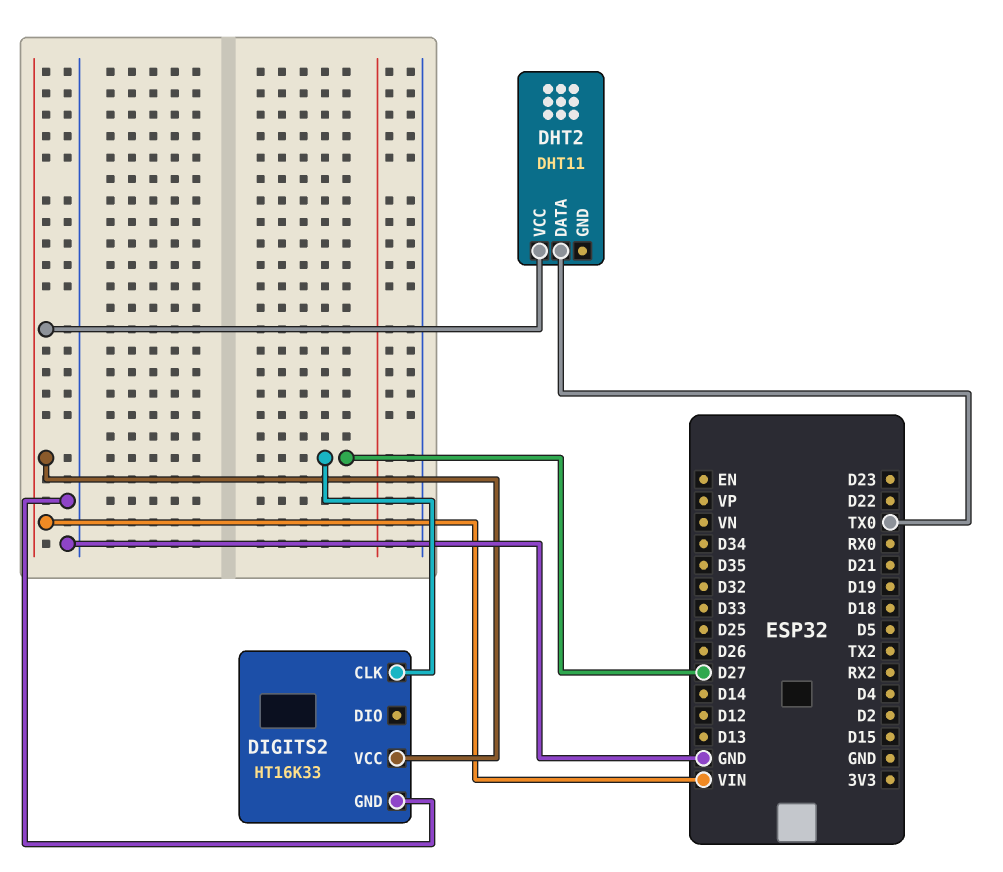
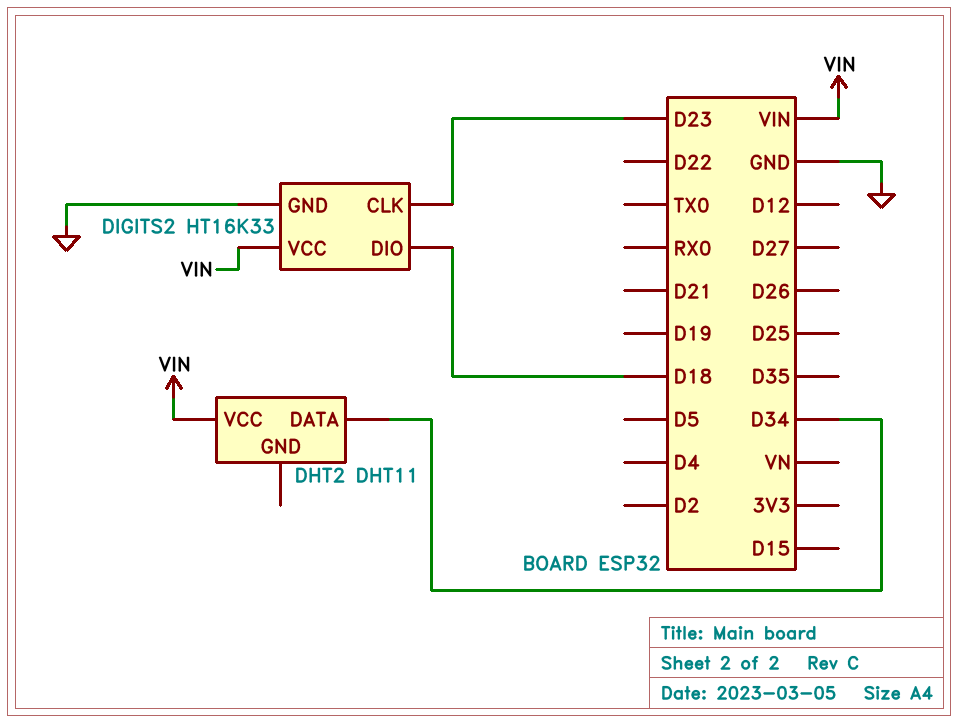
DHT2 pin DATA: TX0 -> D34
DIGITS2 pin CLK: D27 -> D23
DIGITS2 pin DIO: none -> D18

